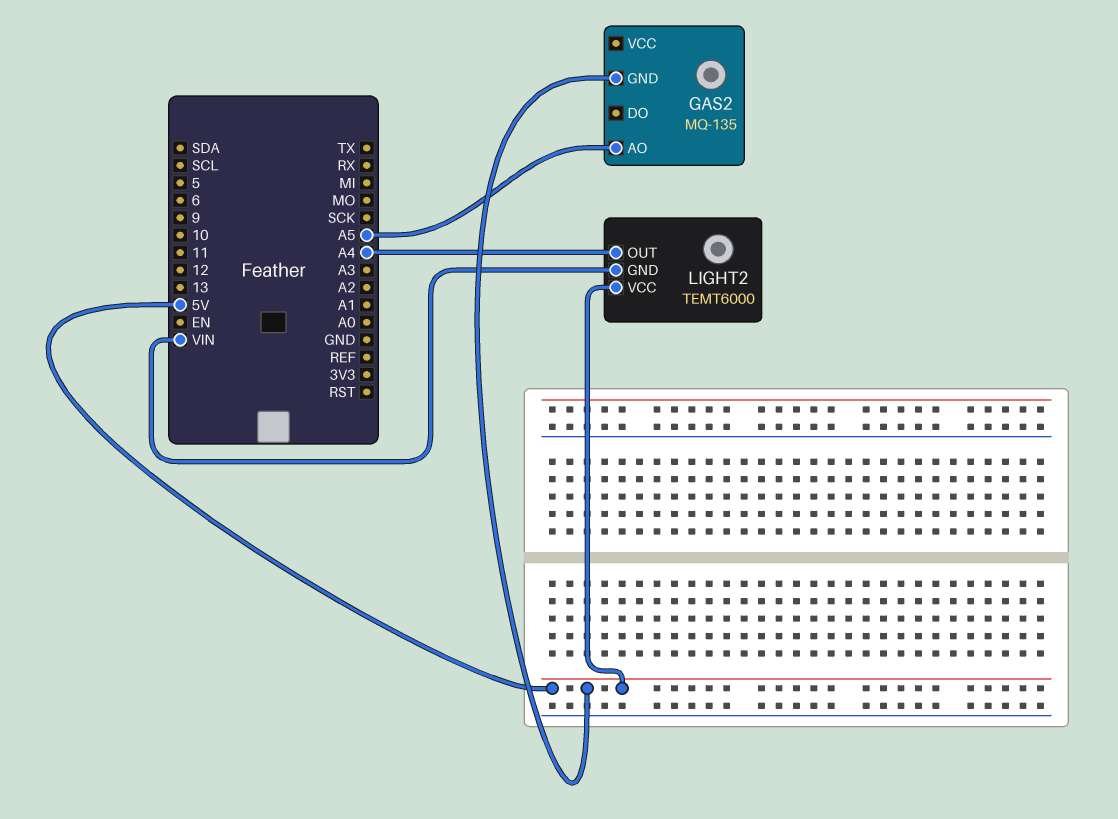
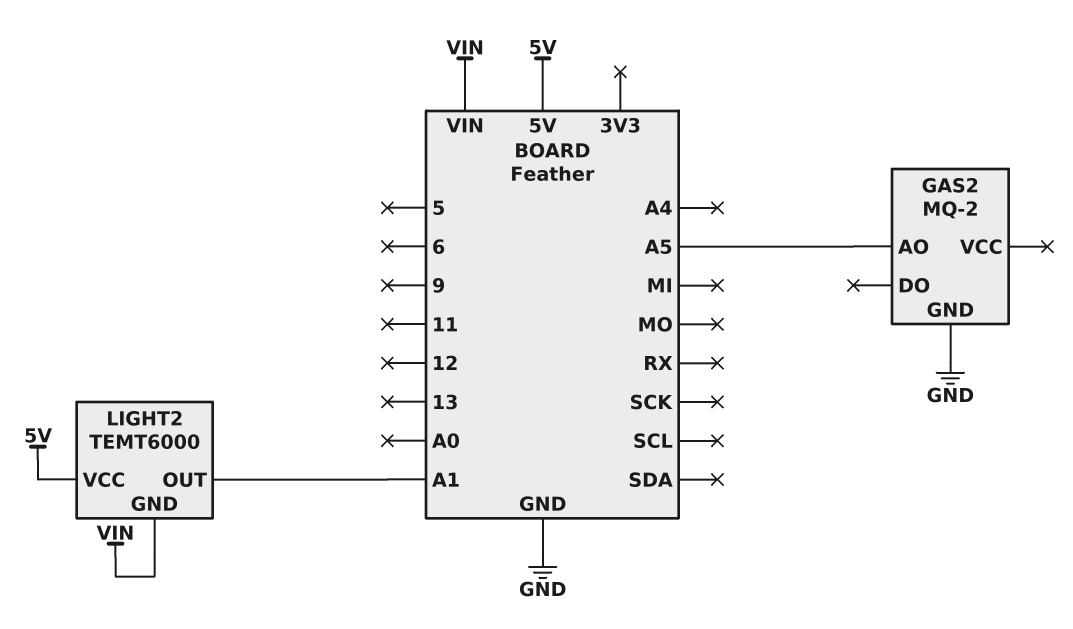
GAS2: MQ-135 -> MQ-2
GAS2 pin GND: 5V -> GND
LIGHT2 pin OUT: A4 -> A1

